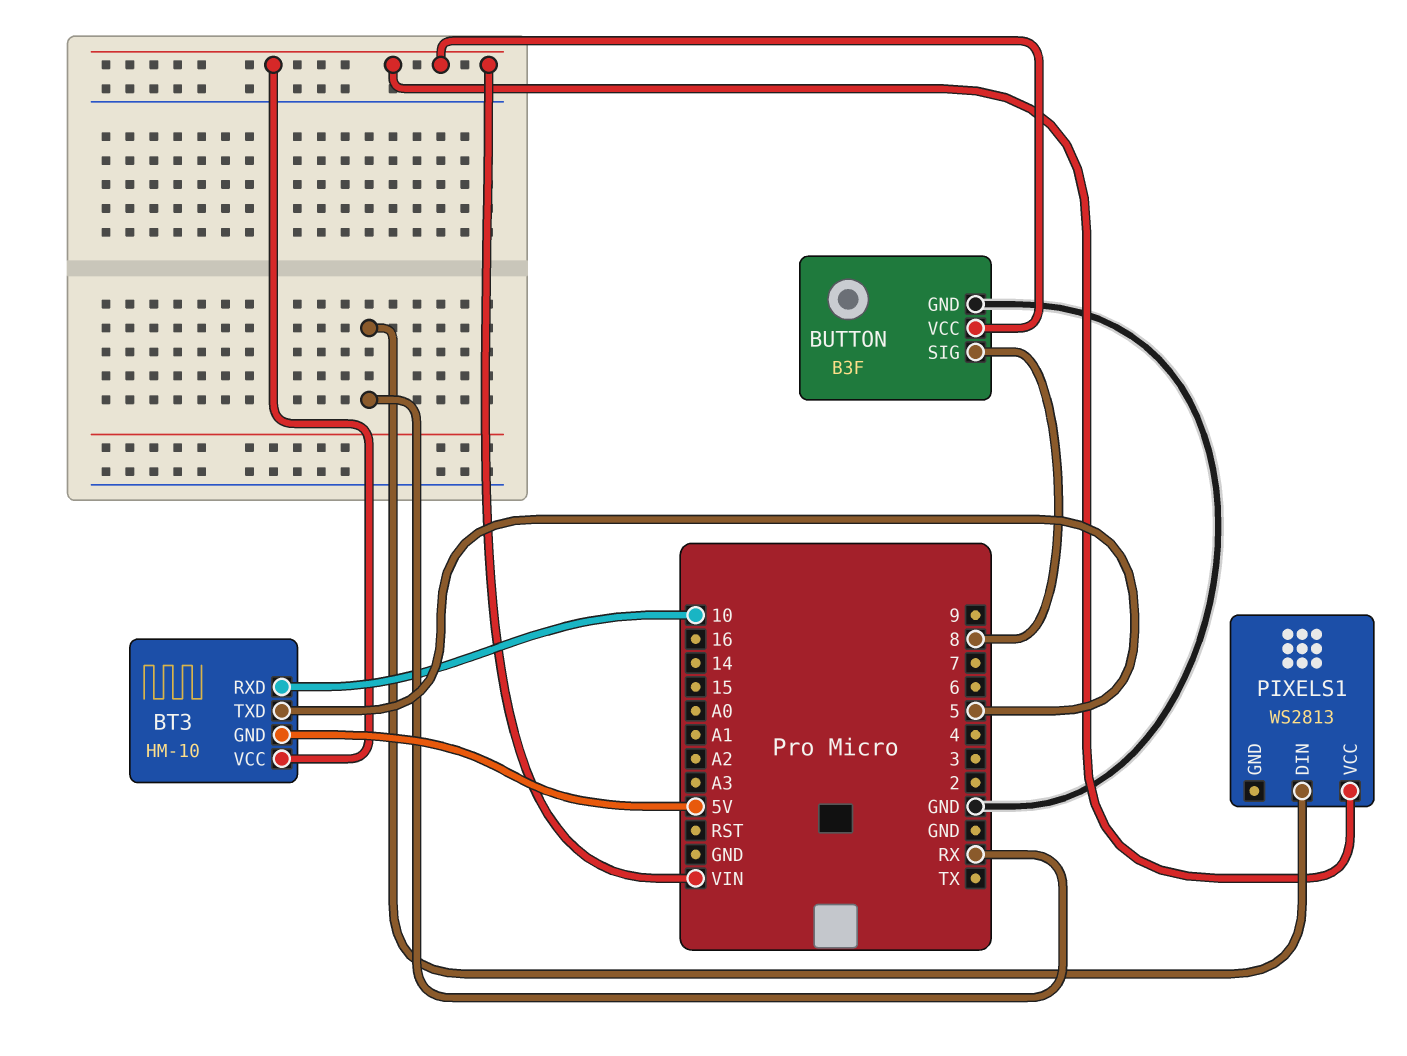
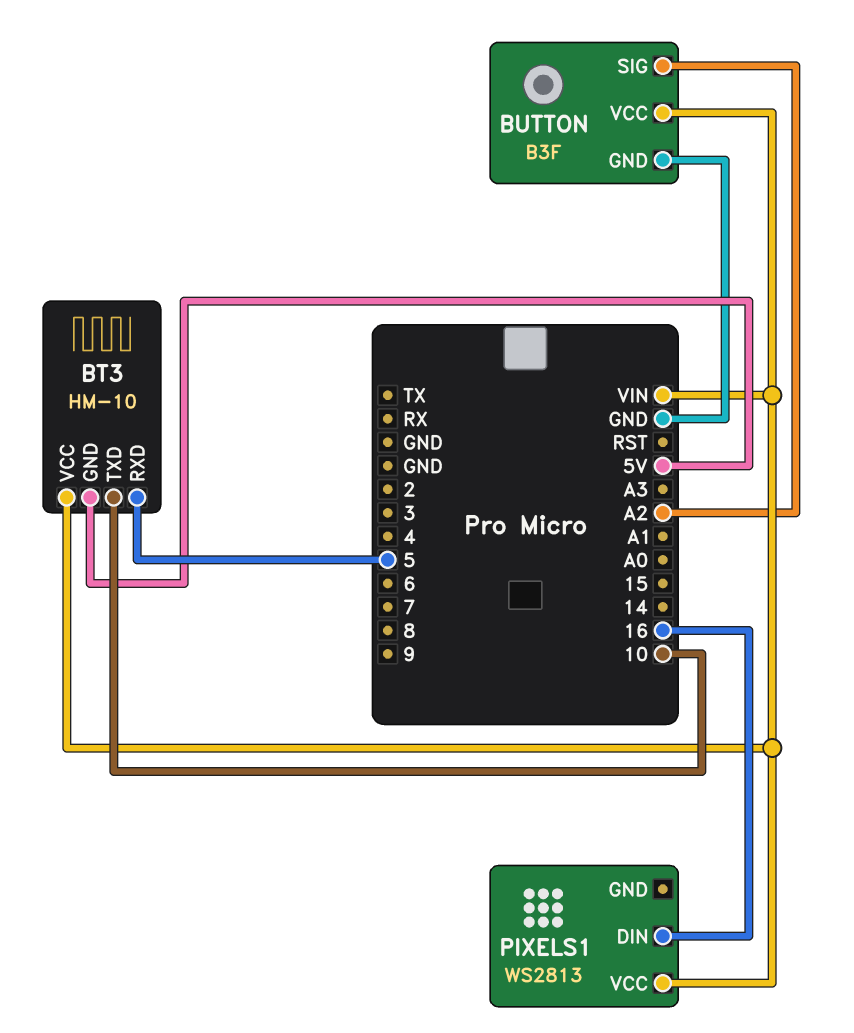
BT3 pin RXD: 10 -> 5
BT3 pin TXD: 5 -> 10
BUTTON pin SIG: 8 -> A2
PIXELS1 pin DIN: RX -> 16

